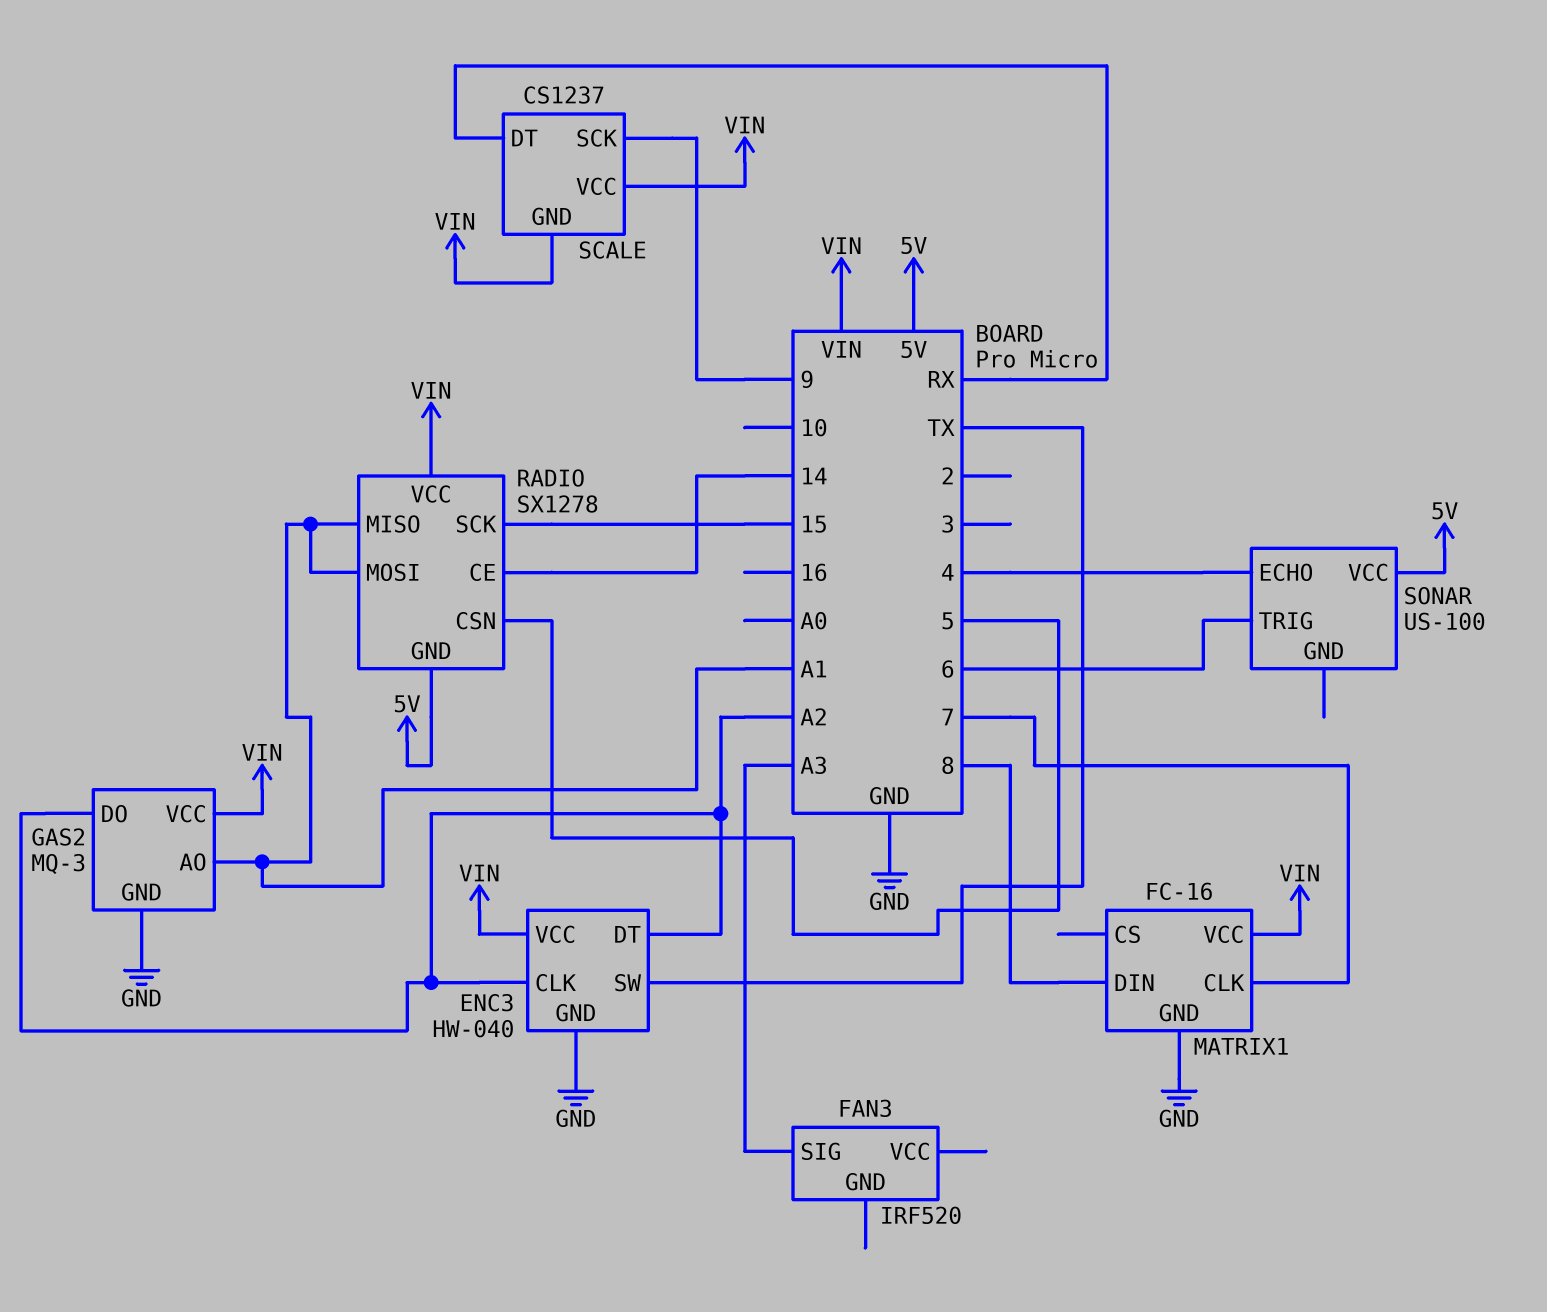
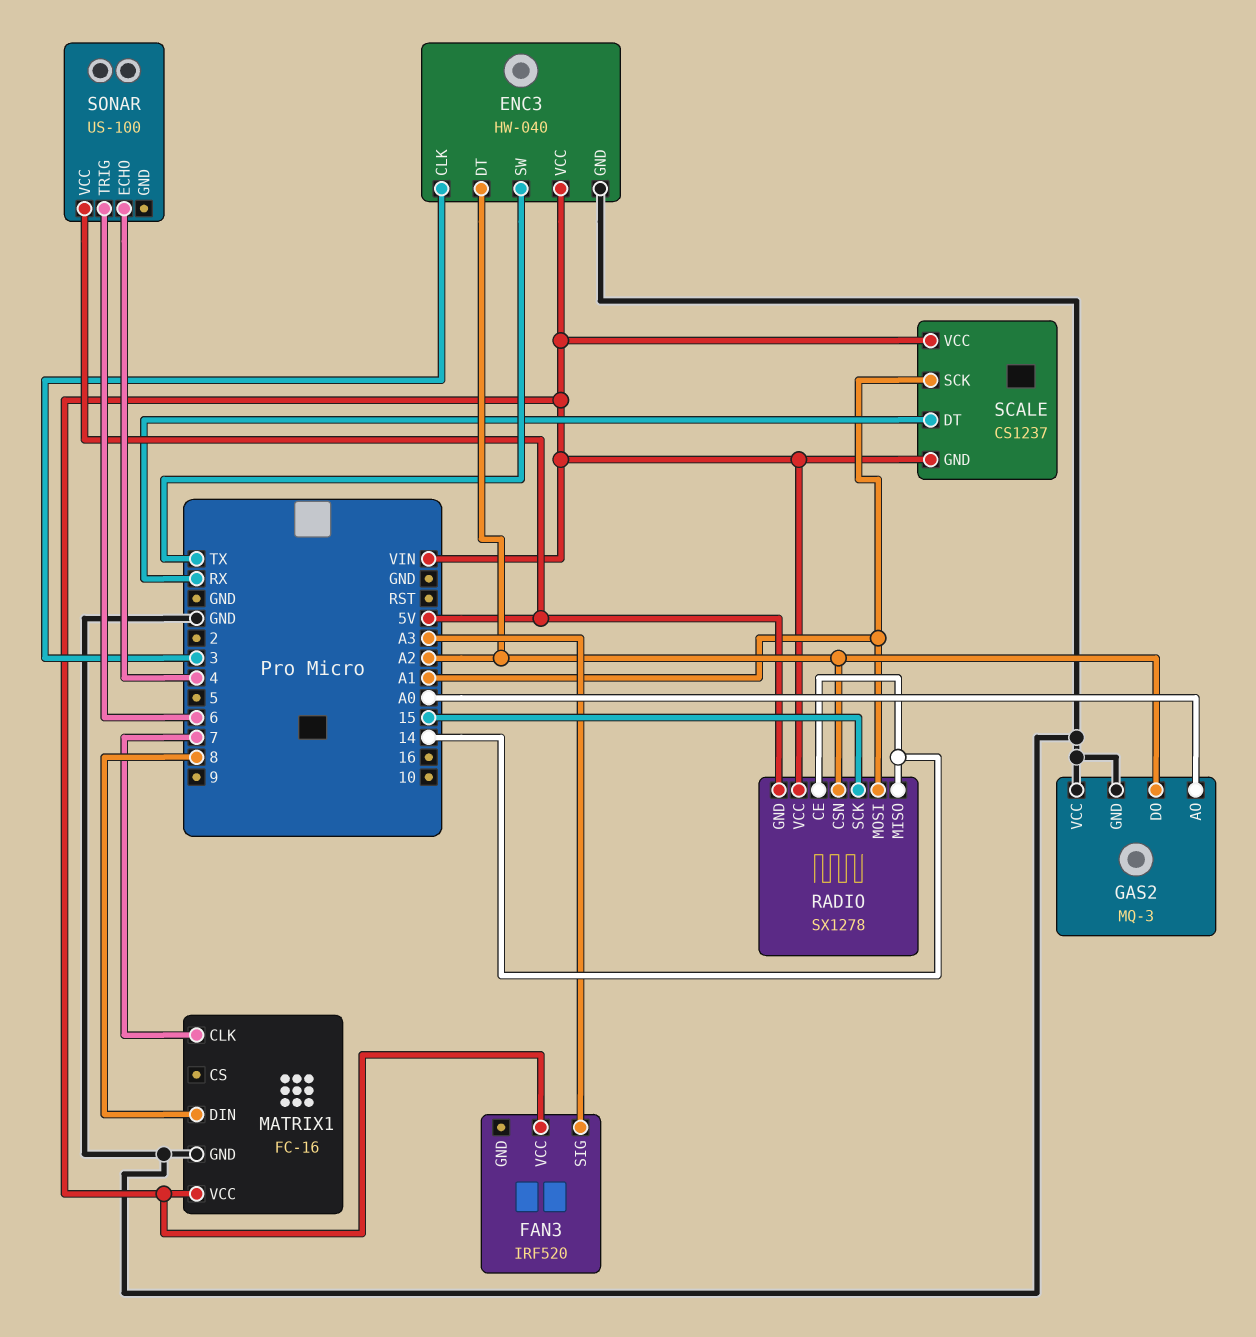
ENC3 pin CLK: A2 -> 3
FAN3 pin VCC: none -> VIN
GAS2 pin AO: A1 -> A0
GAS2 pin VCC: VIN -> GND
RADIO pin CSN: 5 -> A2
RADIO pin MISO: A1 -> 14
SCALE pin SCK: 9 -> A1

